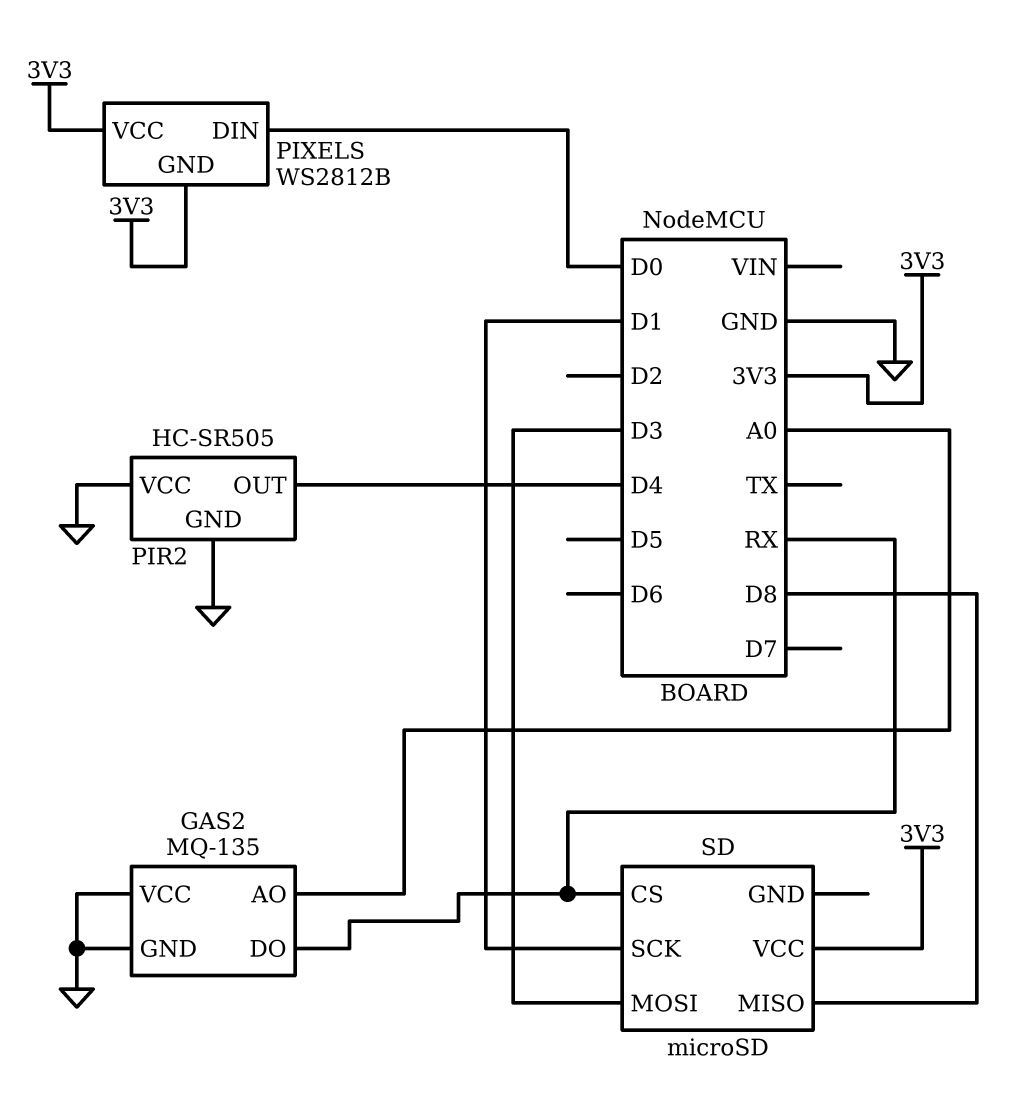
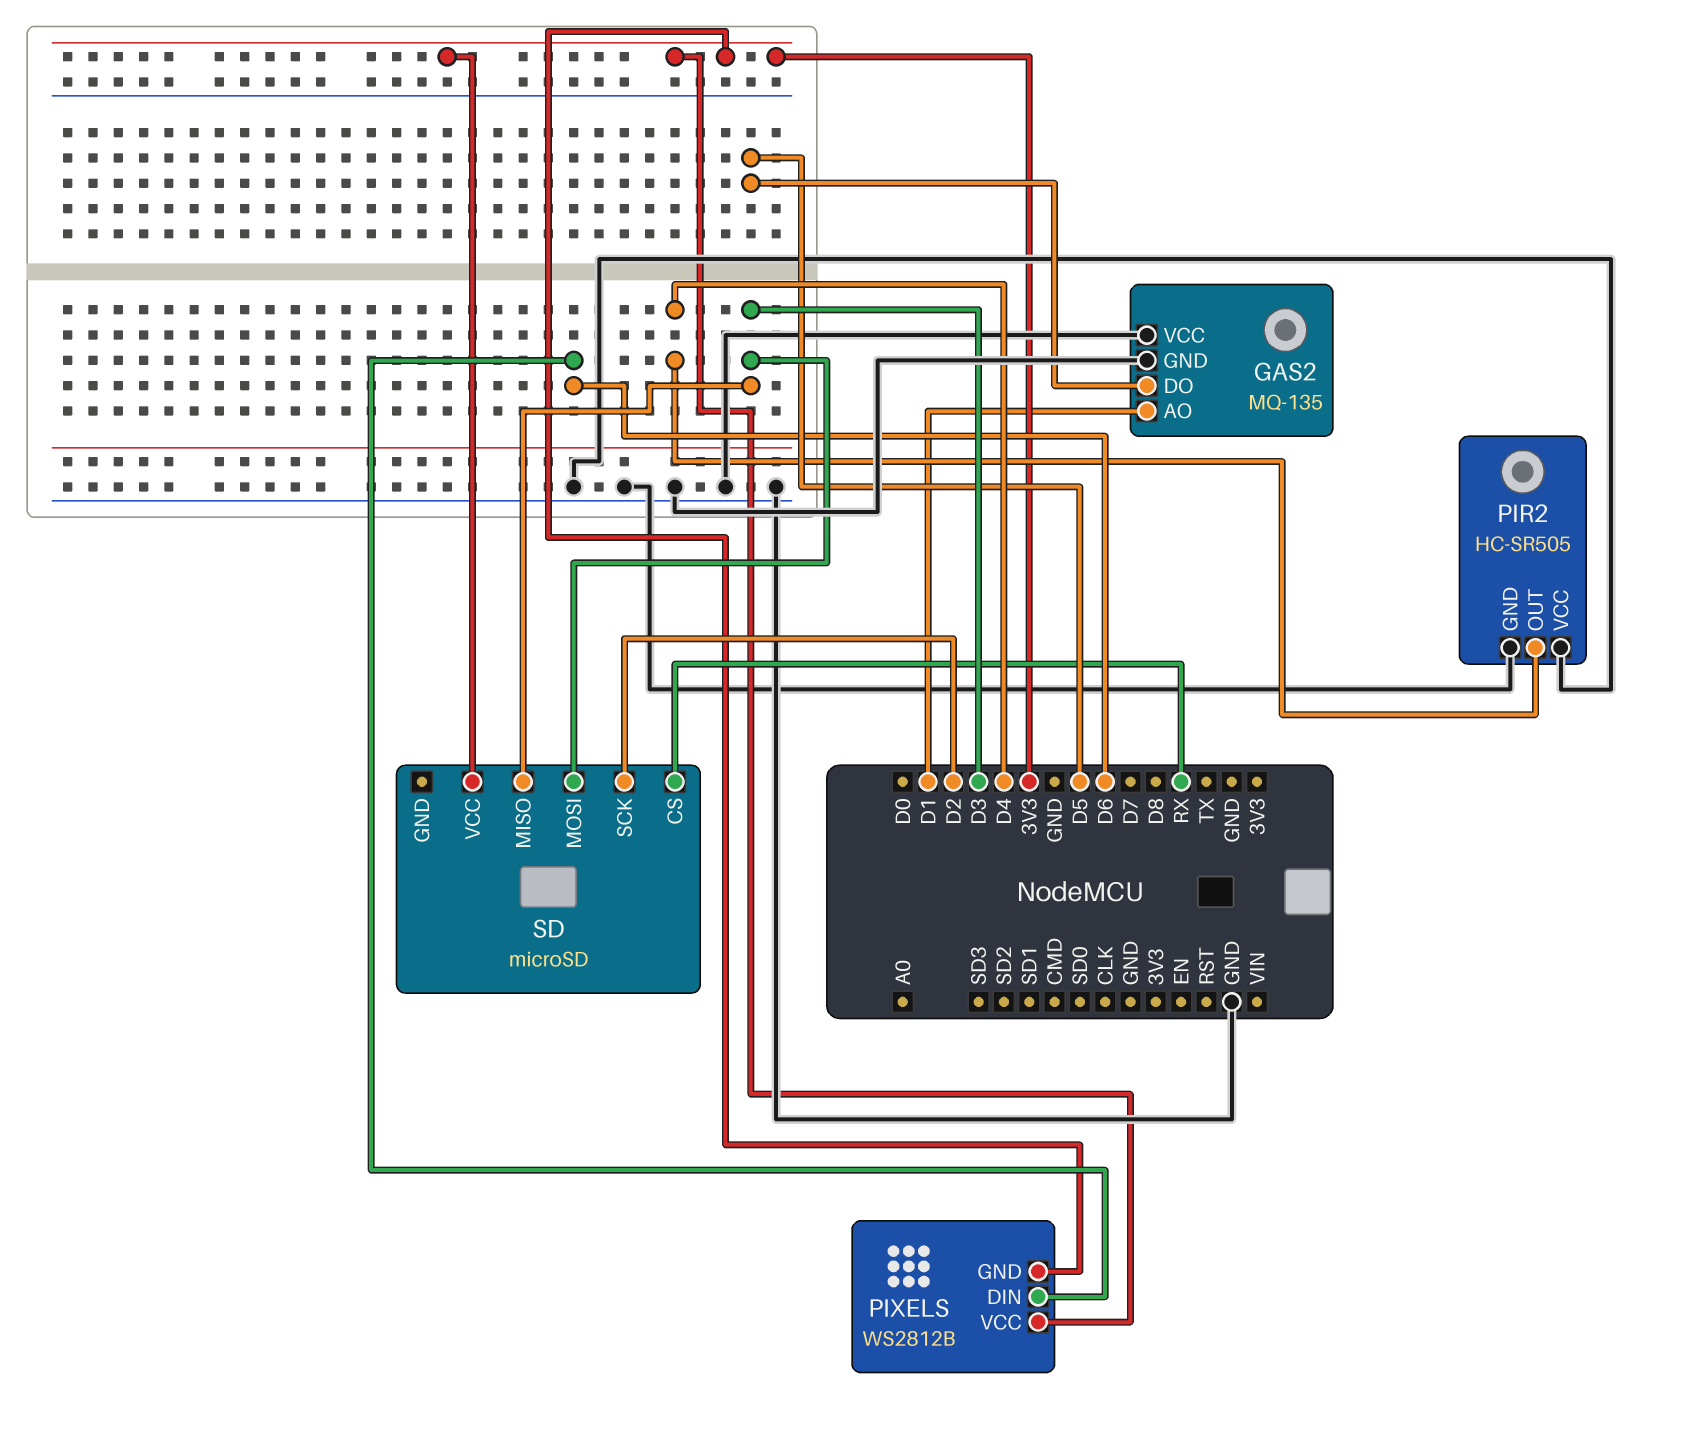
GAS2 pin AO: A0 -> D1
GAS2 pin DO: RX -> D5
PIXELS pin DIN: D0 -> D6
SD pin MISO: D8 -> D3
SD pin SCK: D1 -> D2

